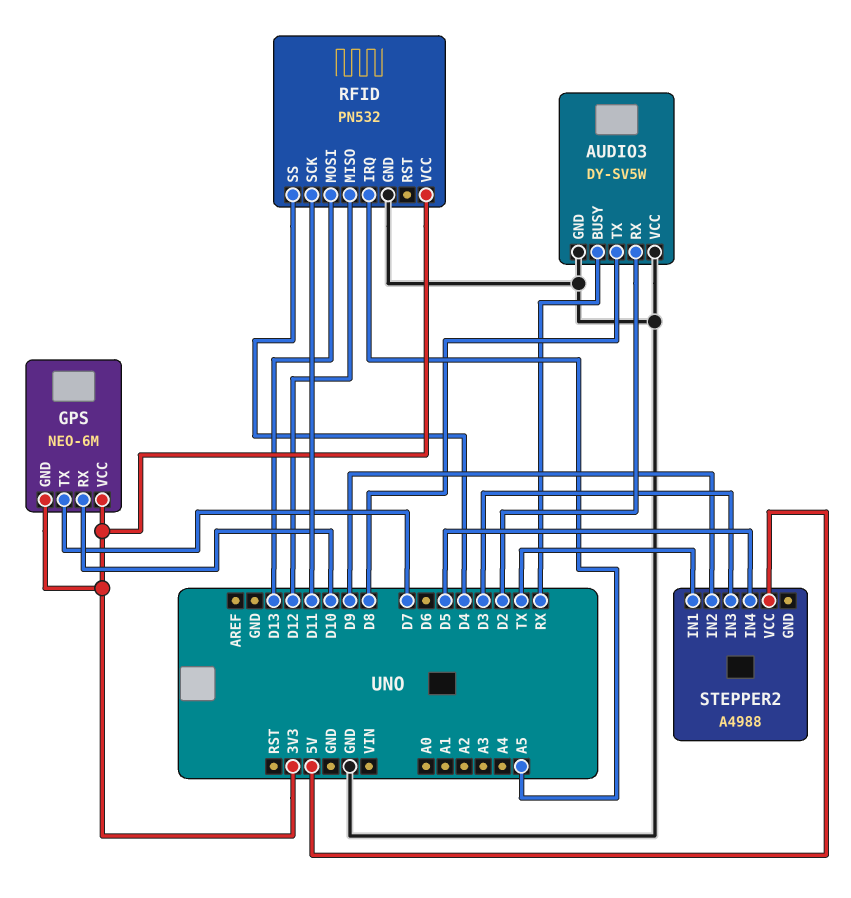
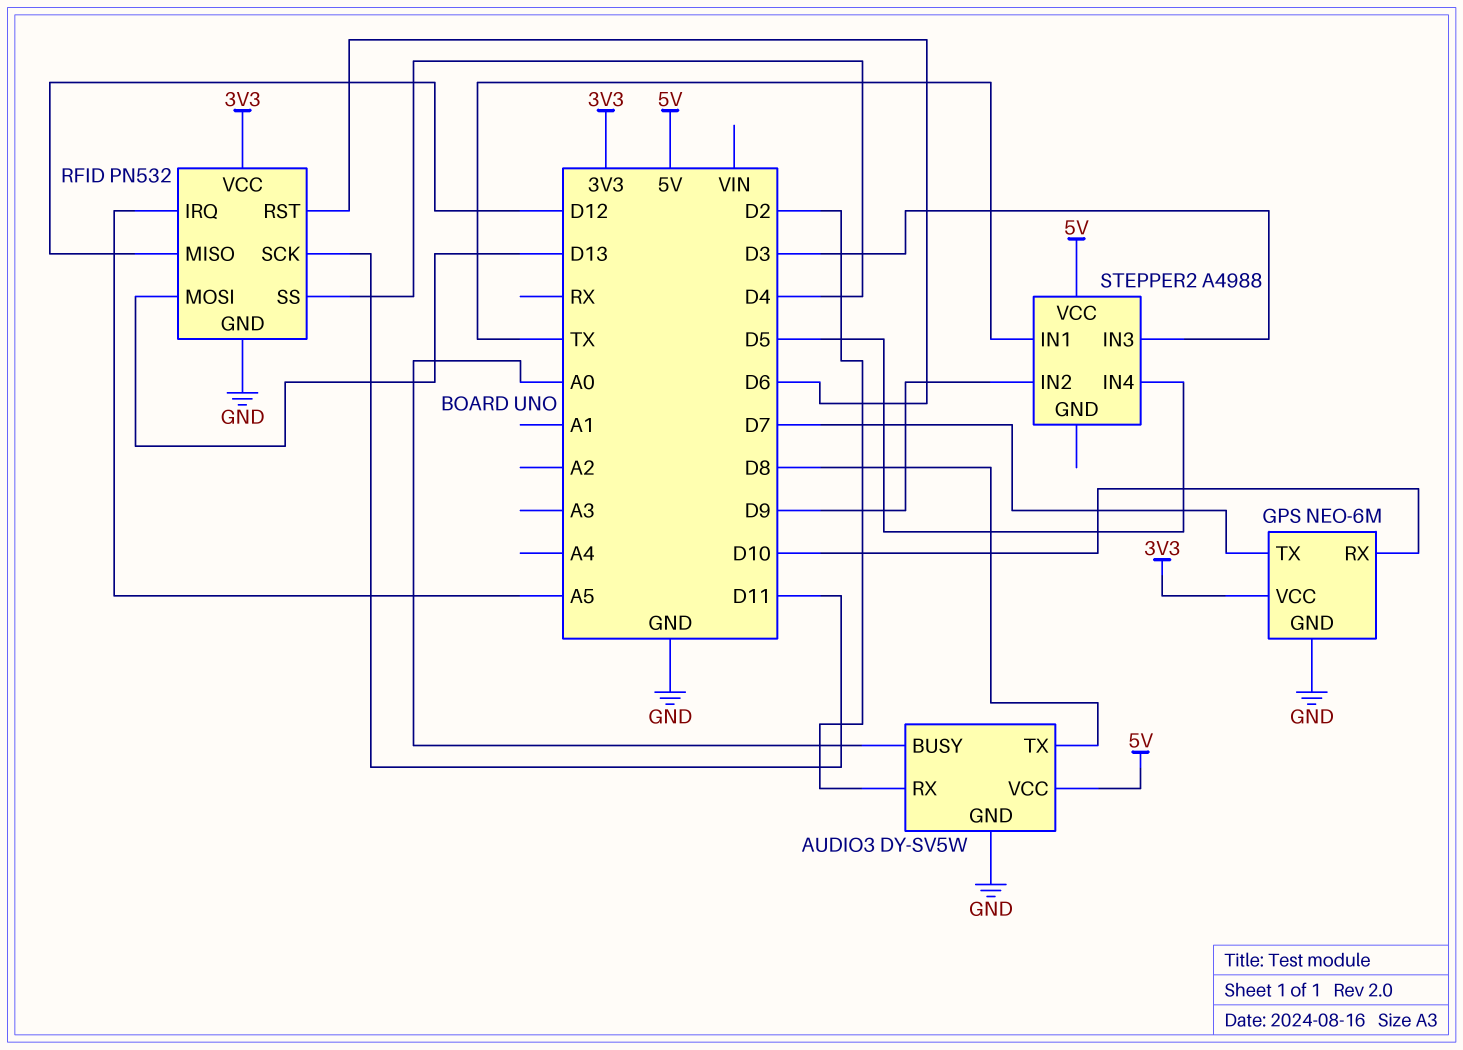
AUDIO3 pin BUSY: RX -> A0
AUDIO3 pin VCC: GND -> 5V
GPS pin GND: 3V3 -> GND
RFID pin RST: none -> D6

